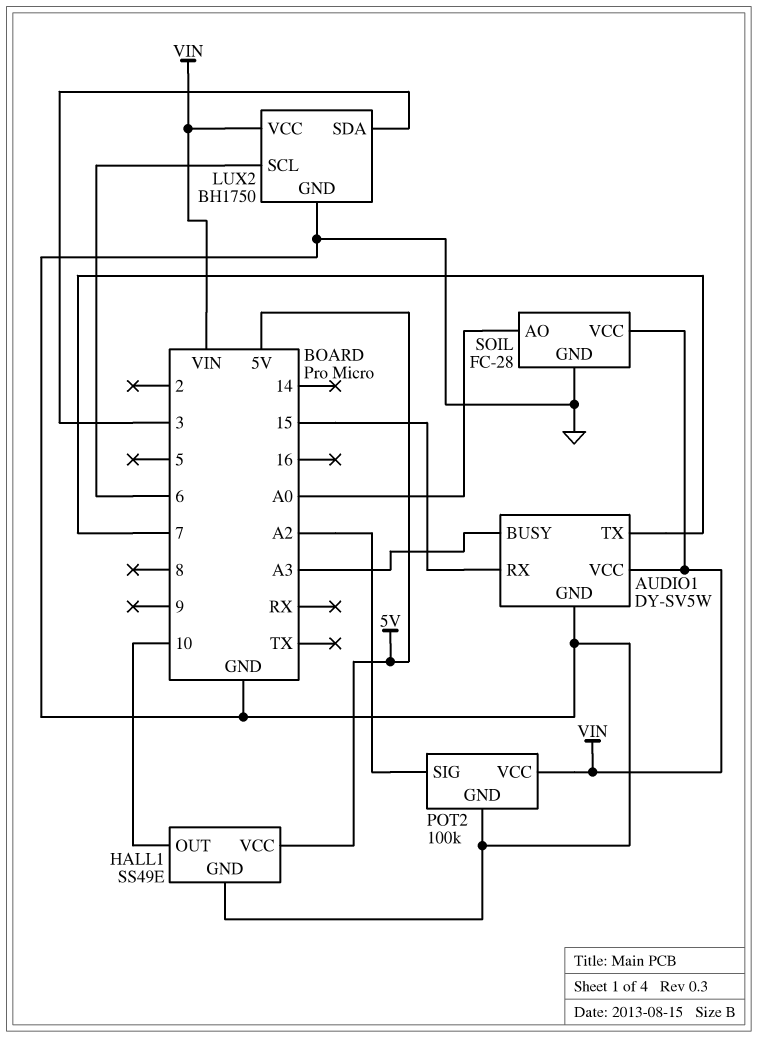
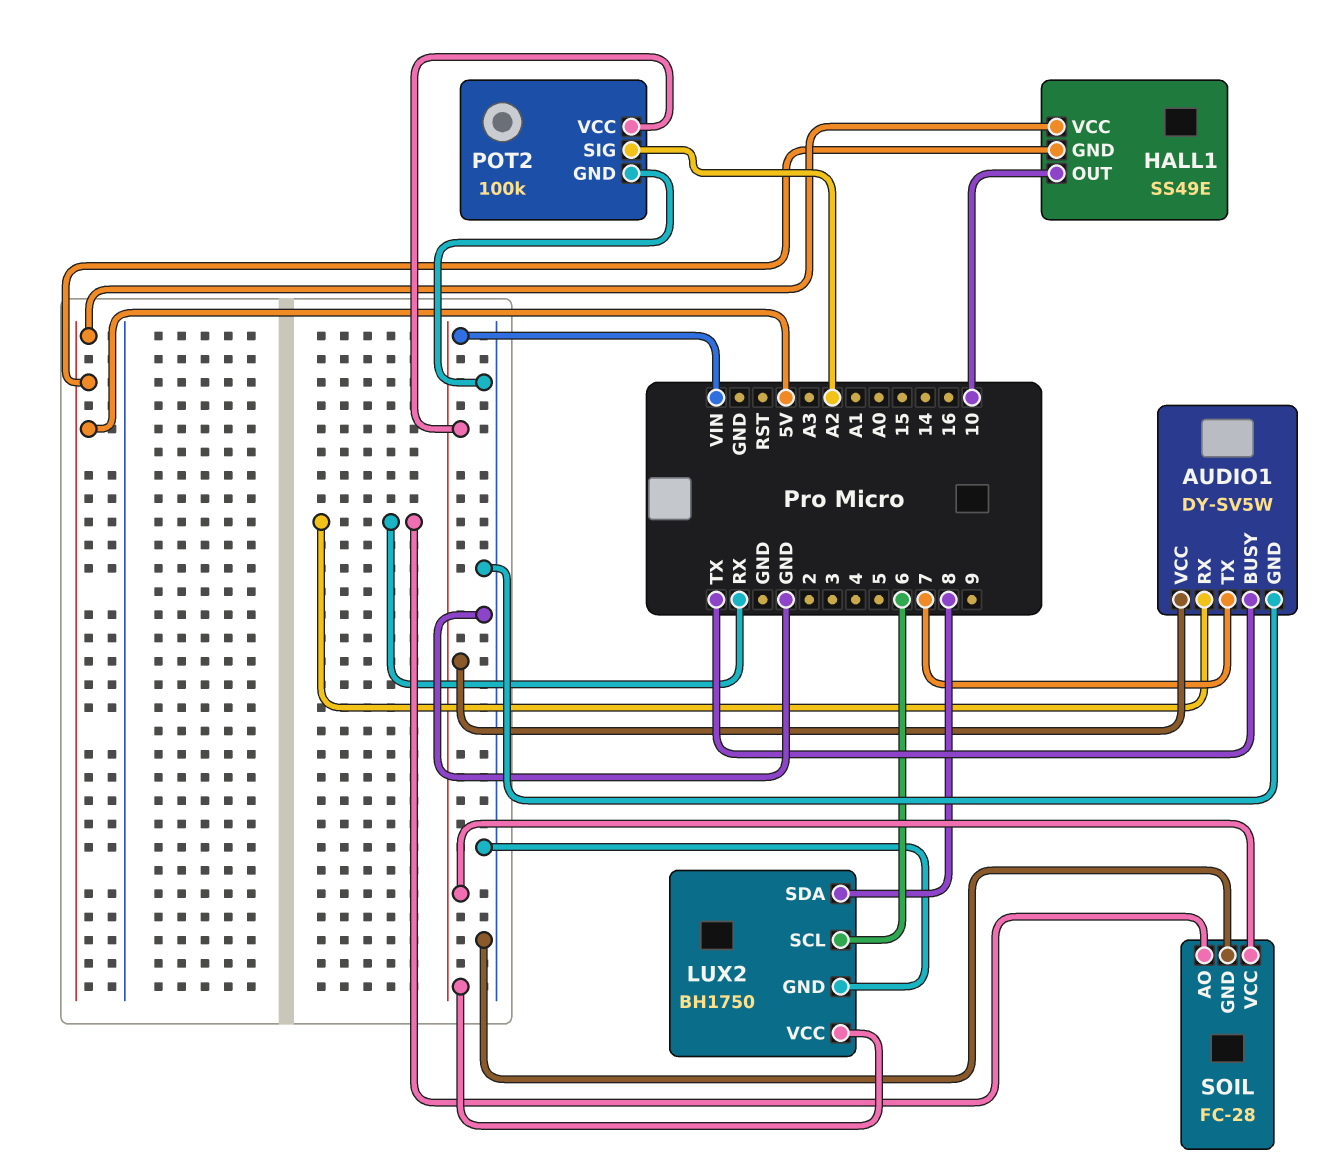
AUDIO1 pin BUSY: A3 -> TX
AUDIO1 pin RX: 15 -> RX
HALL1 pin GND: GND -> 5V
LUX2 pin SDA: 3 -> 8
SOIL pin AO: A0 -> RX

